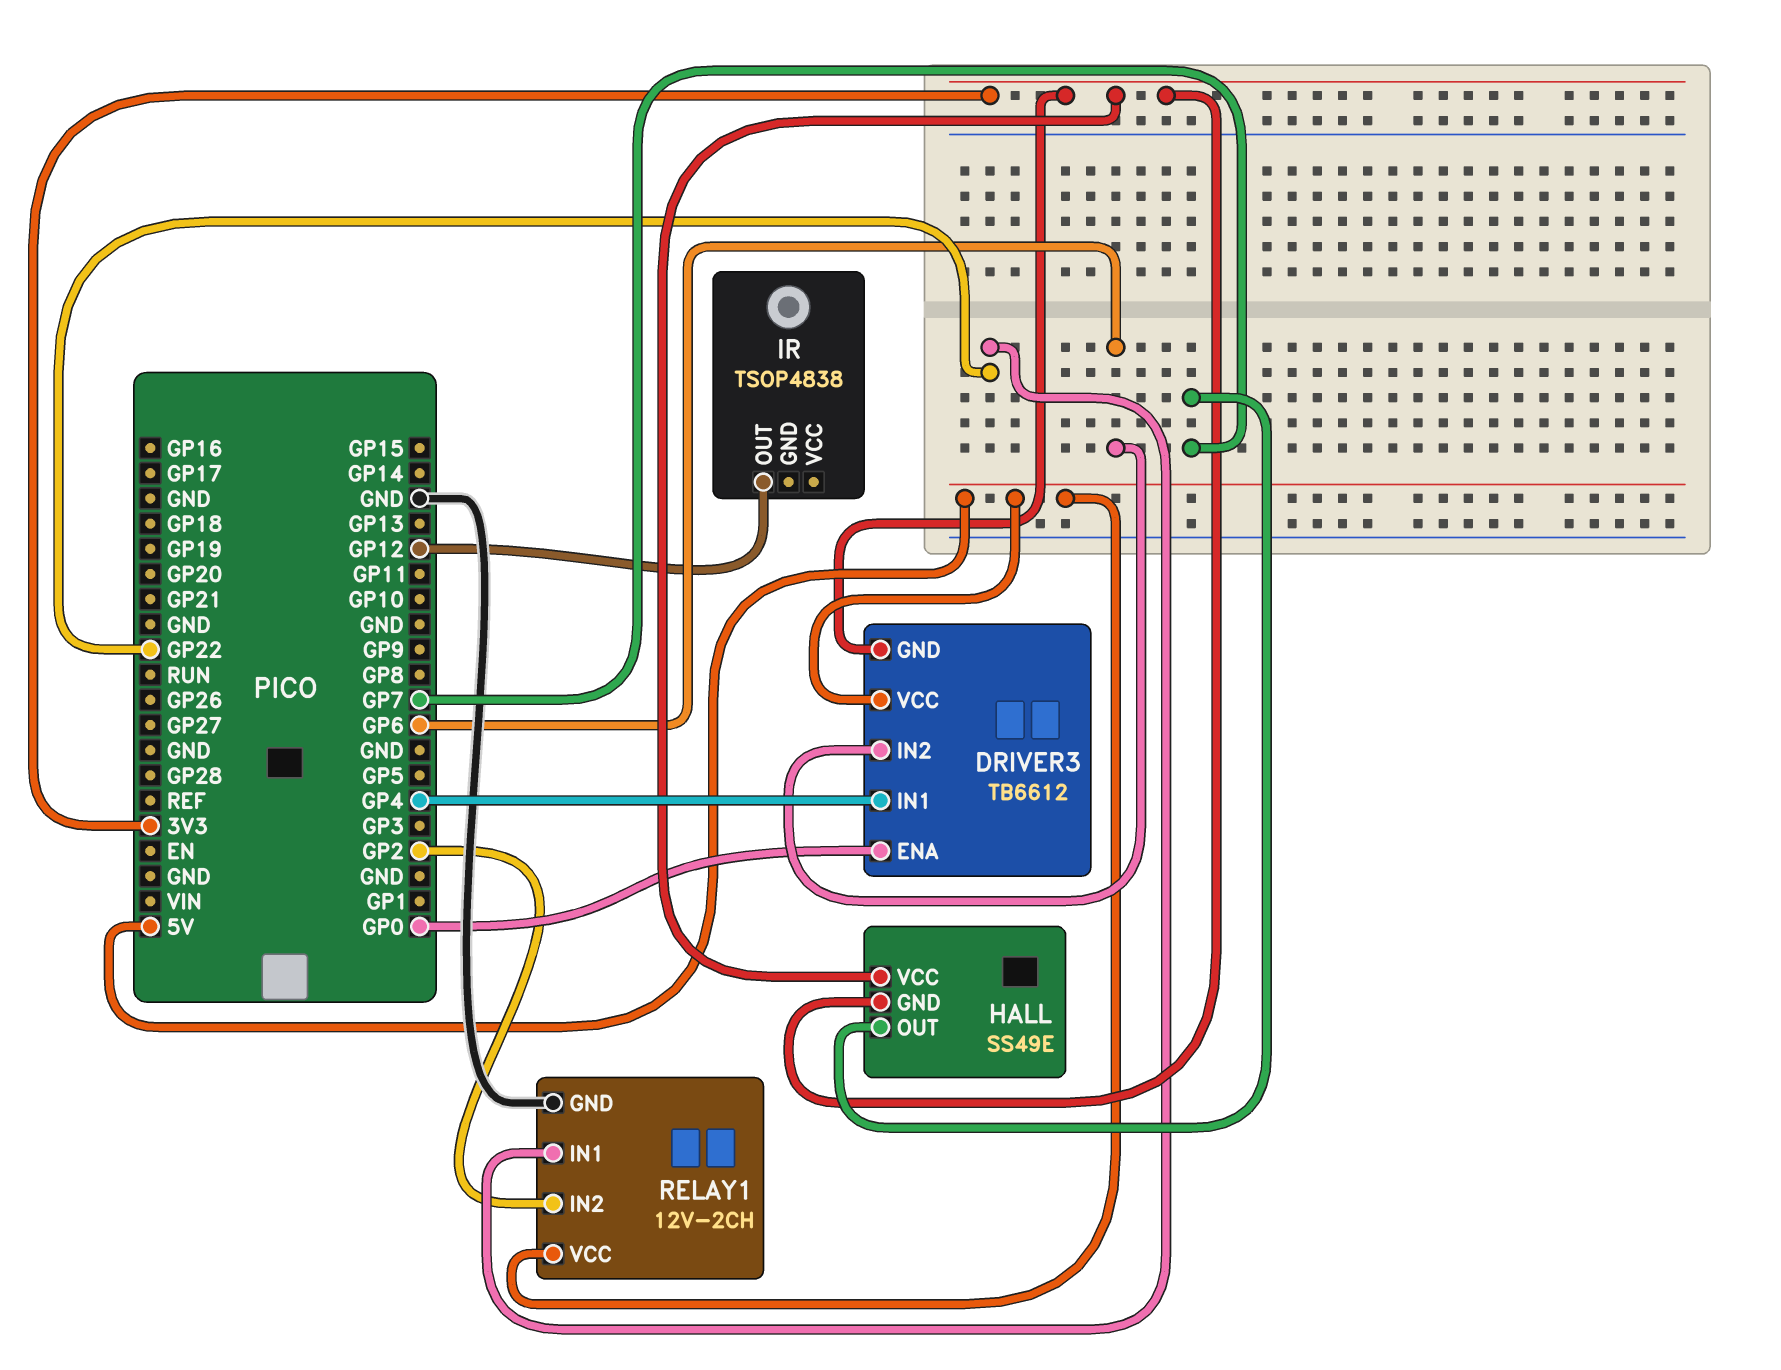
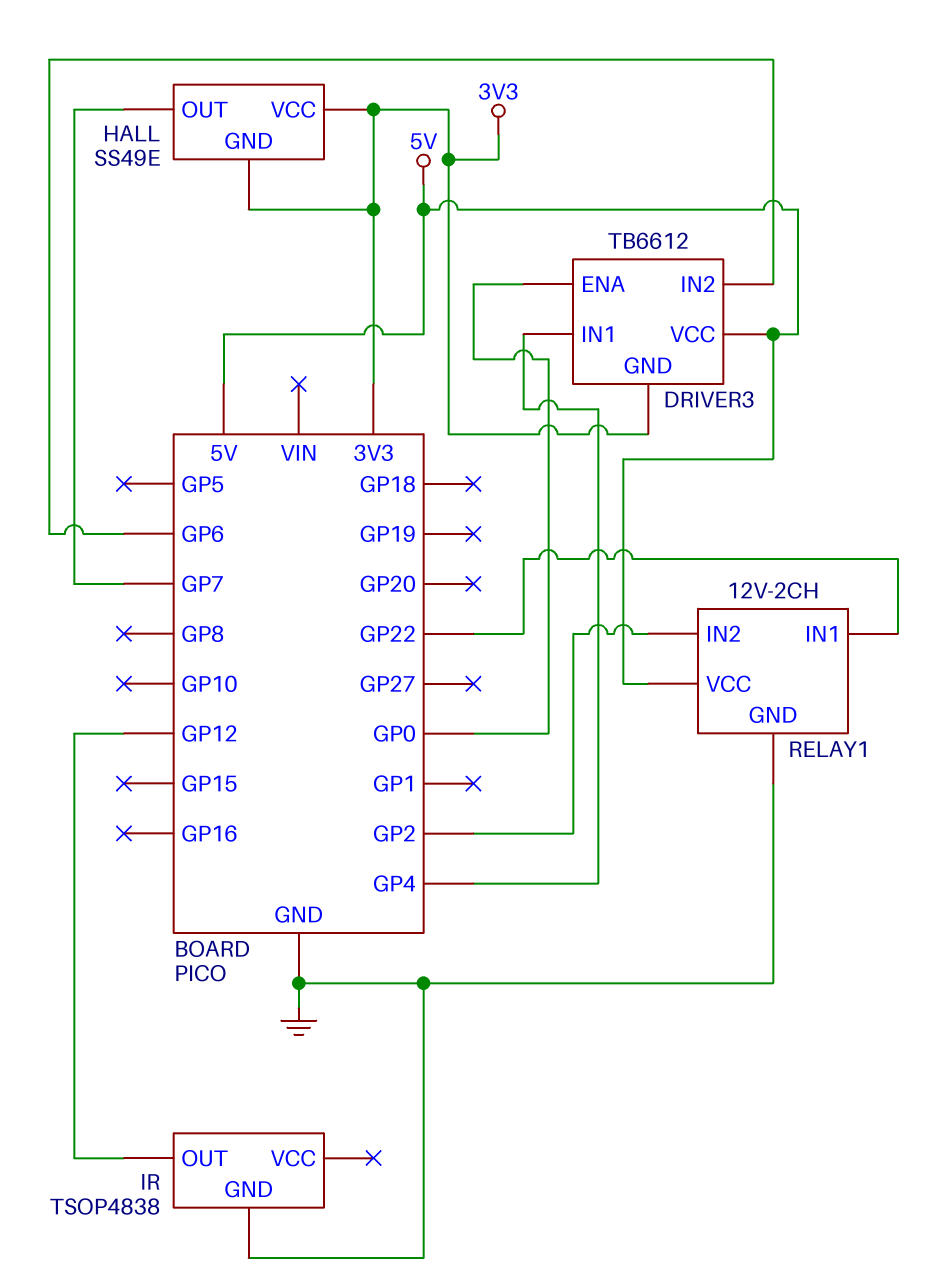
IR pin GND: none -> GND

